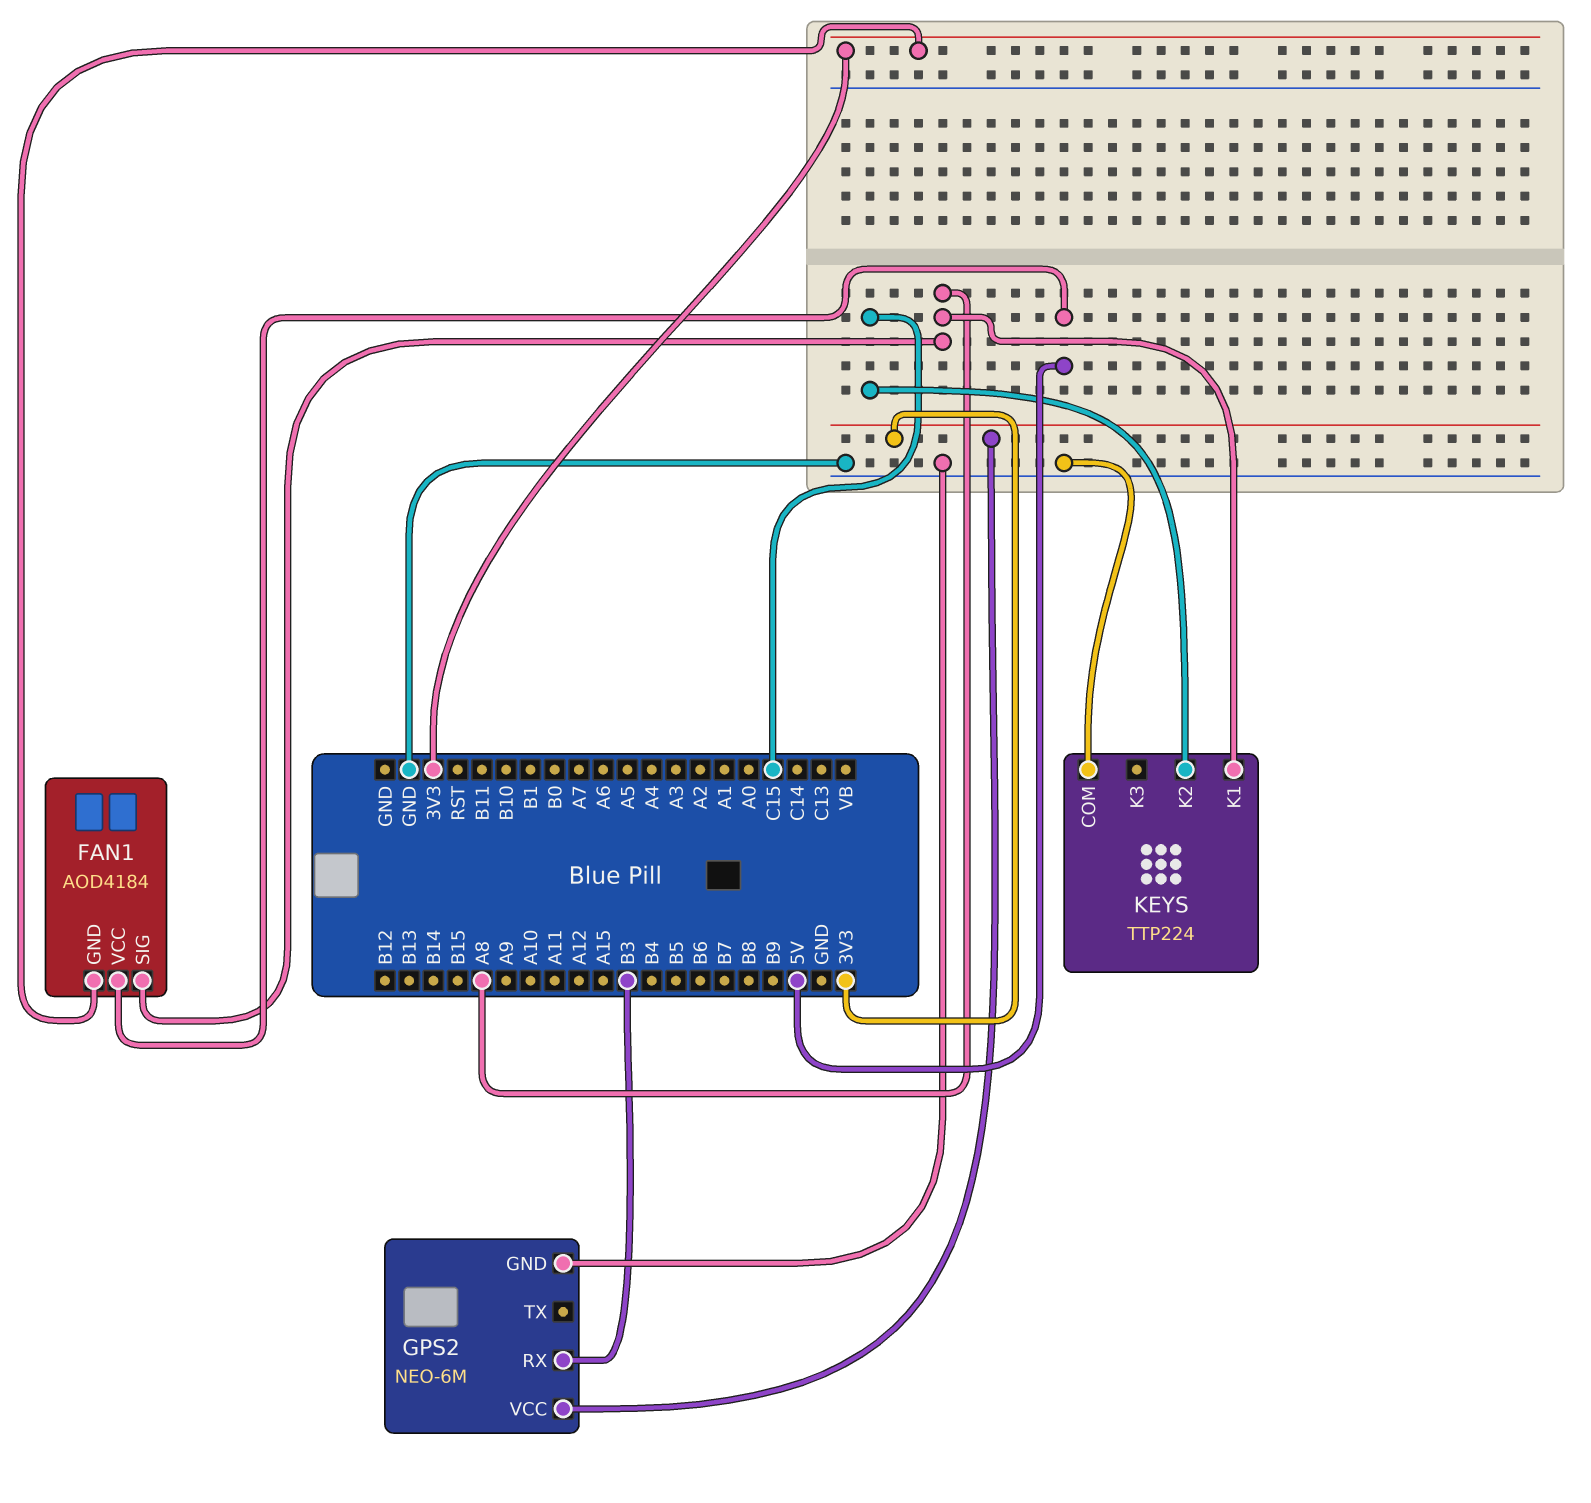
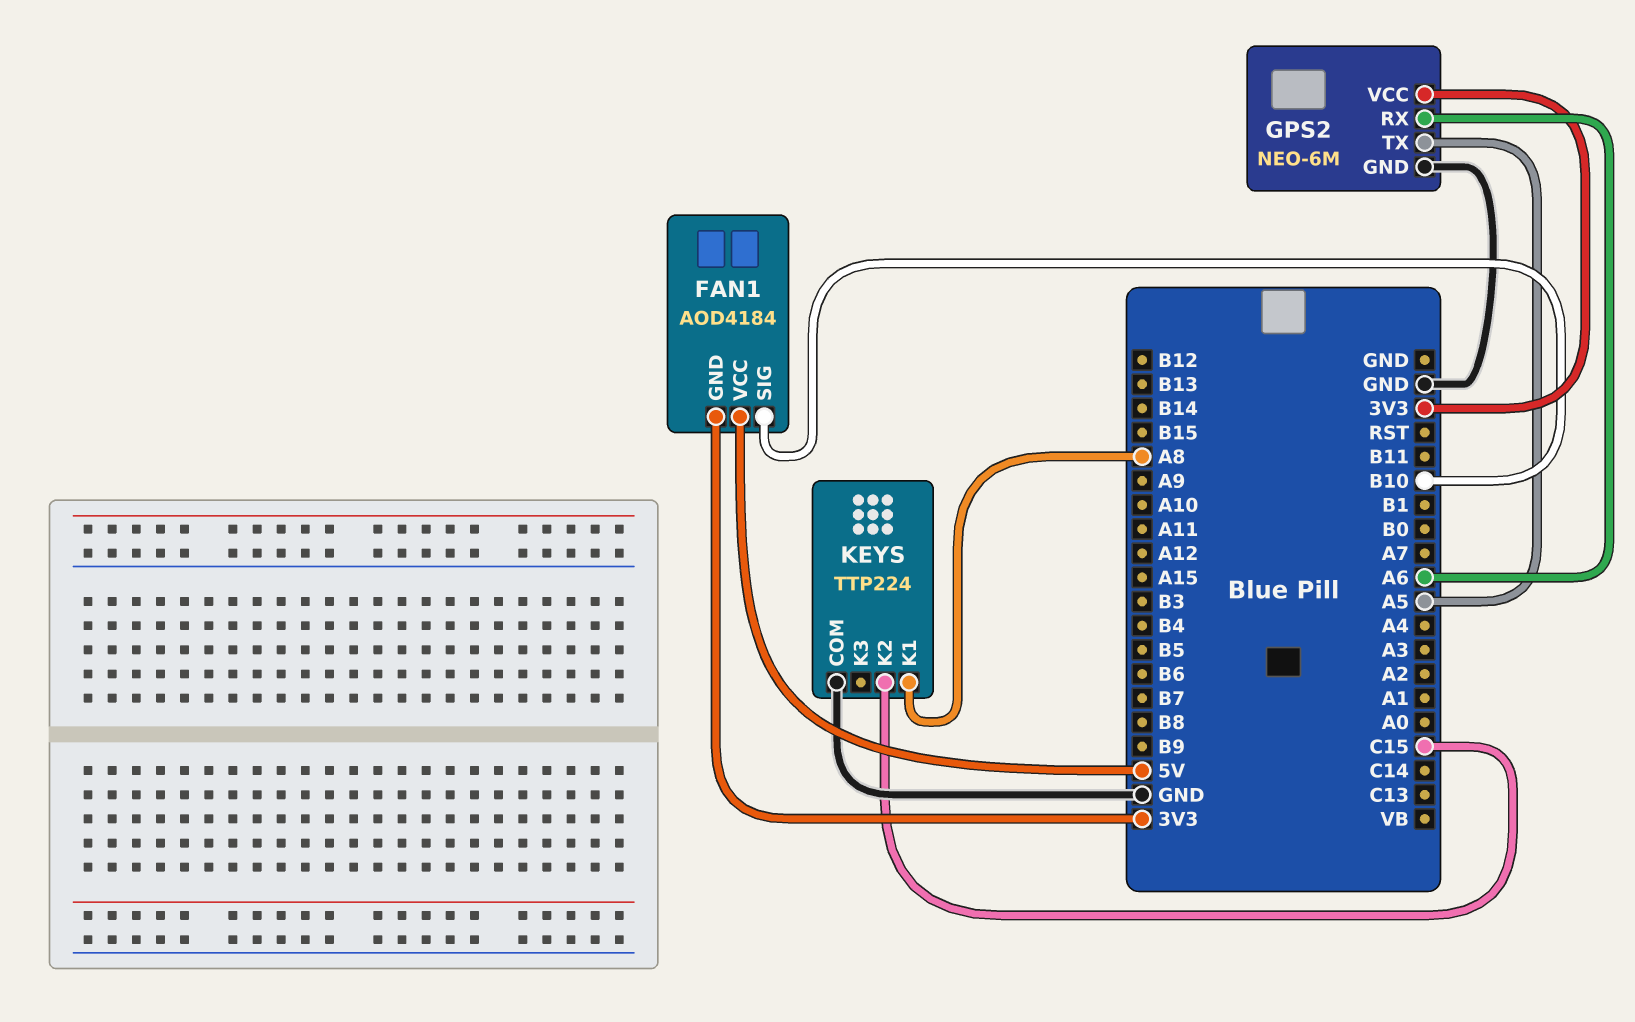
FAN1 pin SIG: A8 -> B10
GPS2 pin RX: B3 -> A6
GPS2 pin TX: none -> A5

